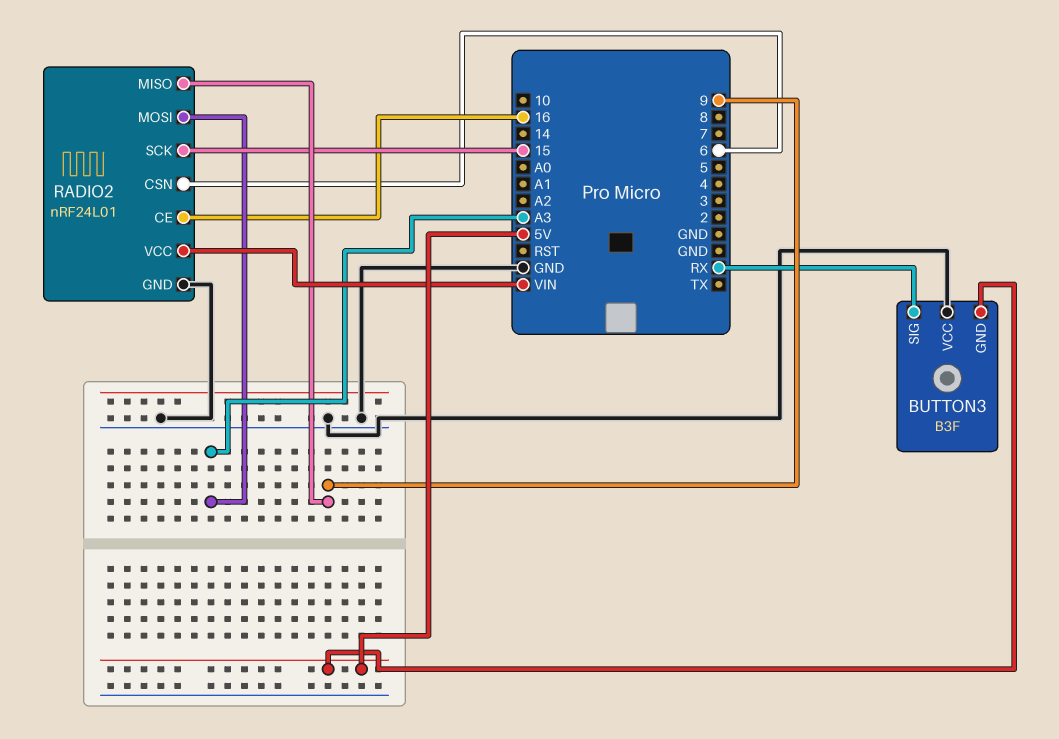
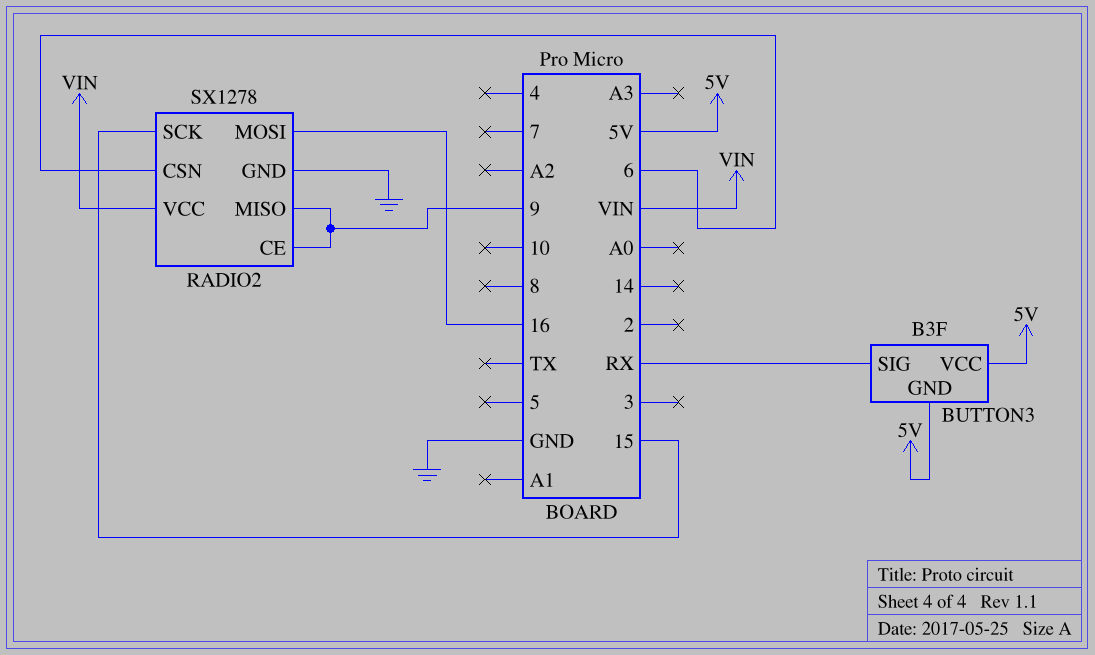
BUTTON3 pin VCC: GND -> 5V
RADIO2: nRF24L01 -> SX1278
RADIO2 pin CE: 16 -> 9
RADIO2 pin MOSI: A3 -> 16

